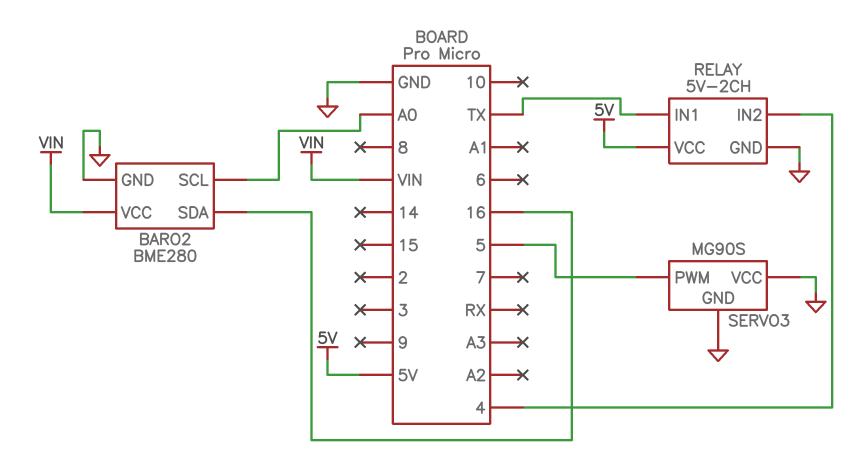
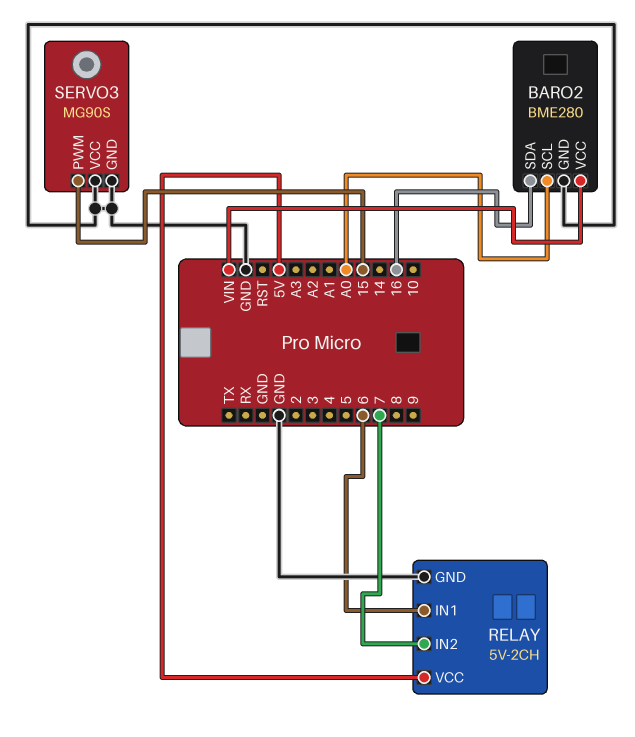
RELAY pin IN1: TX -> 6
RELAY pin IN2: 4 -> 7
SERVO3 pin PWM: 5 -> 15

